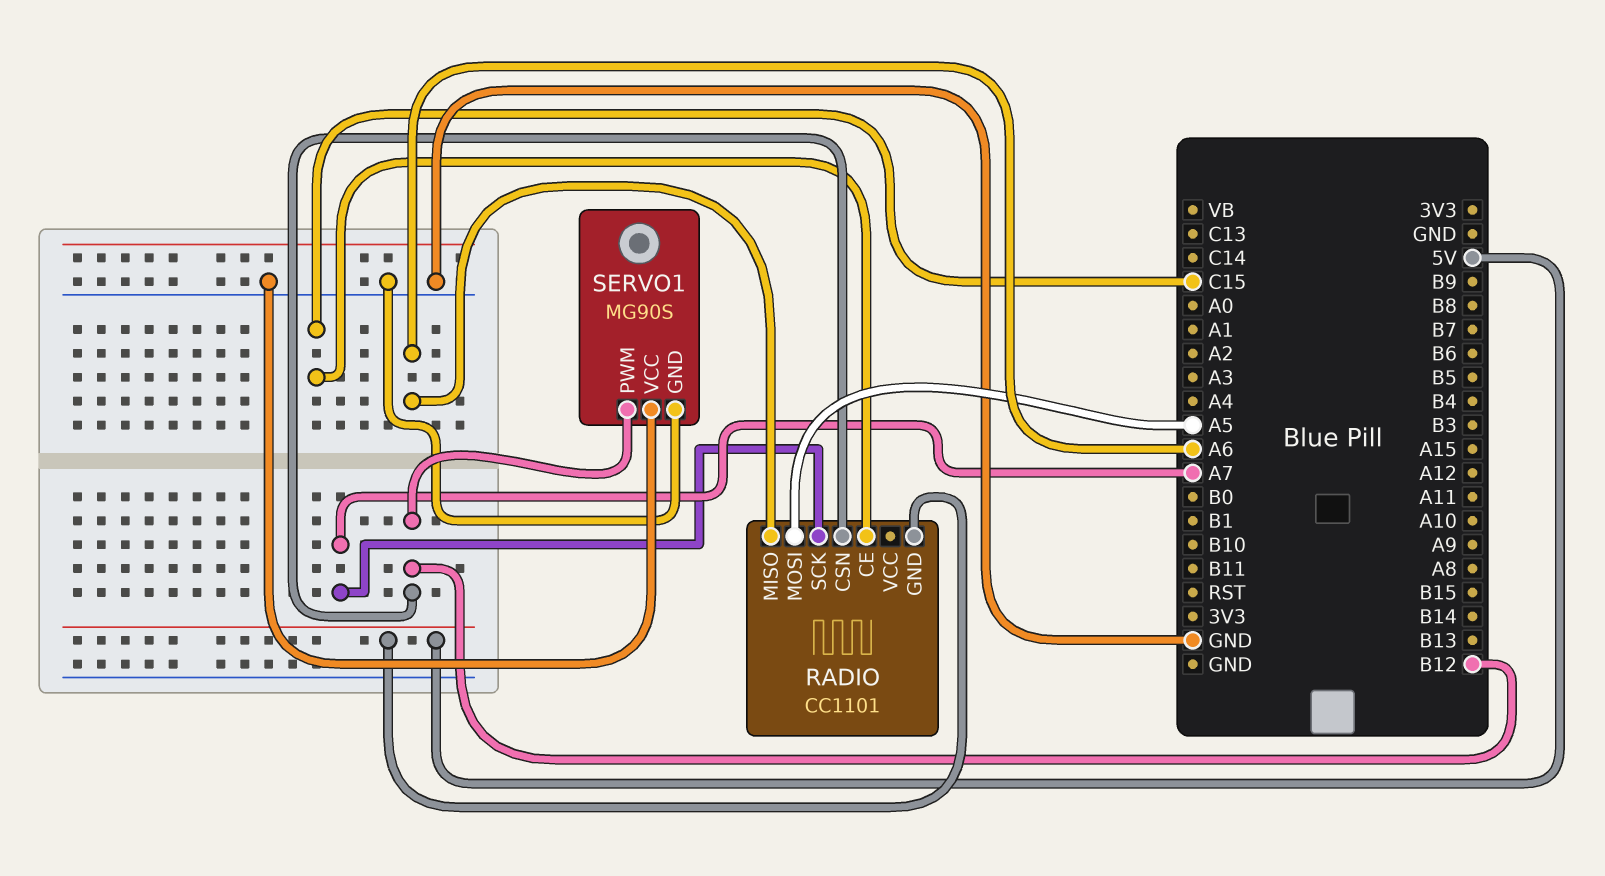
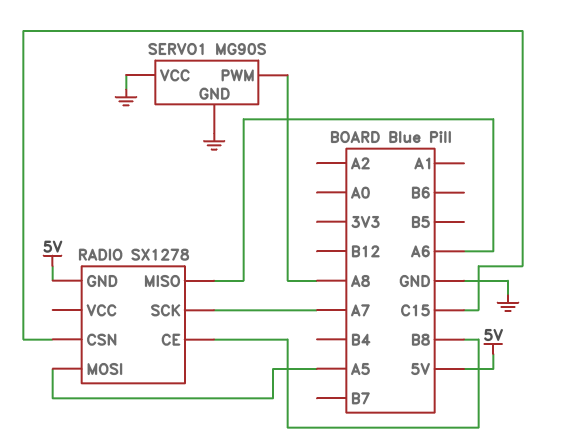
RADIO: CC1101 -> SX1278
RADIO pin CE: C15 -> B8
RADIO pin CSN: B12 -> C15
SERVO1 pin PWM: B12 -> A8

